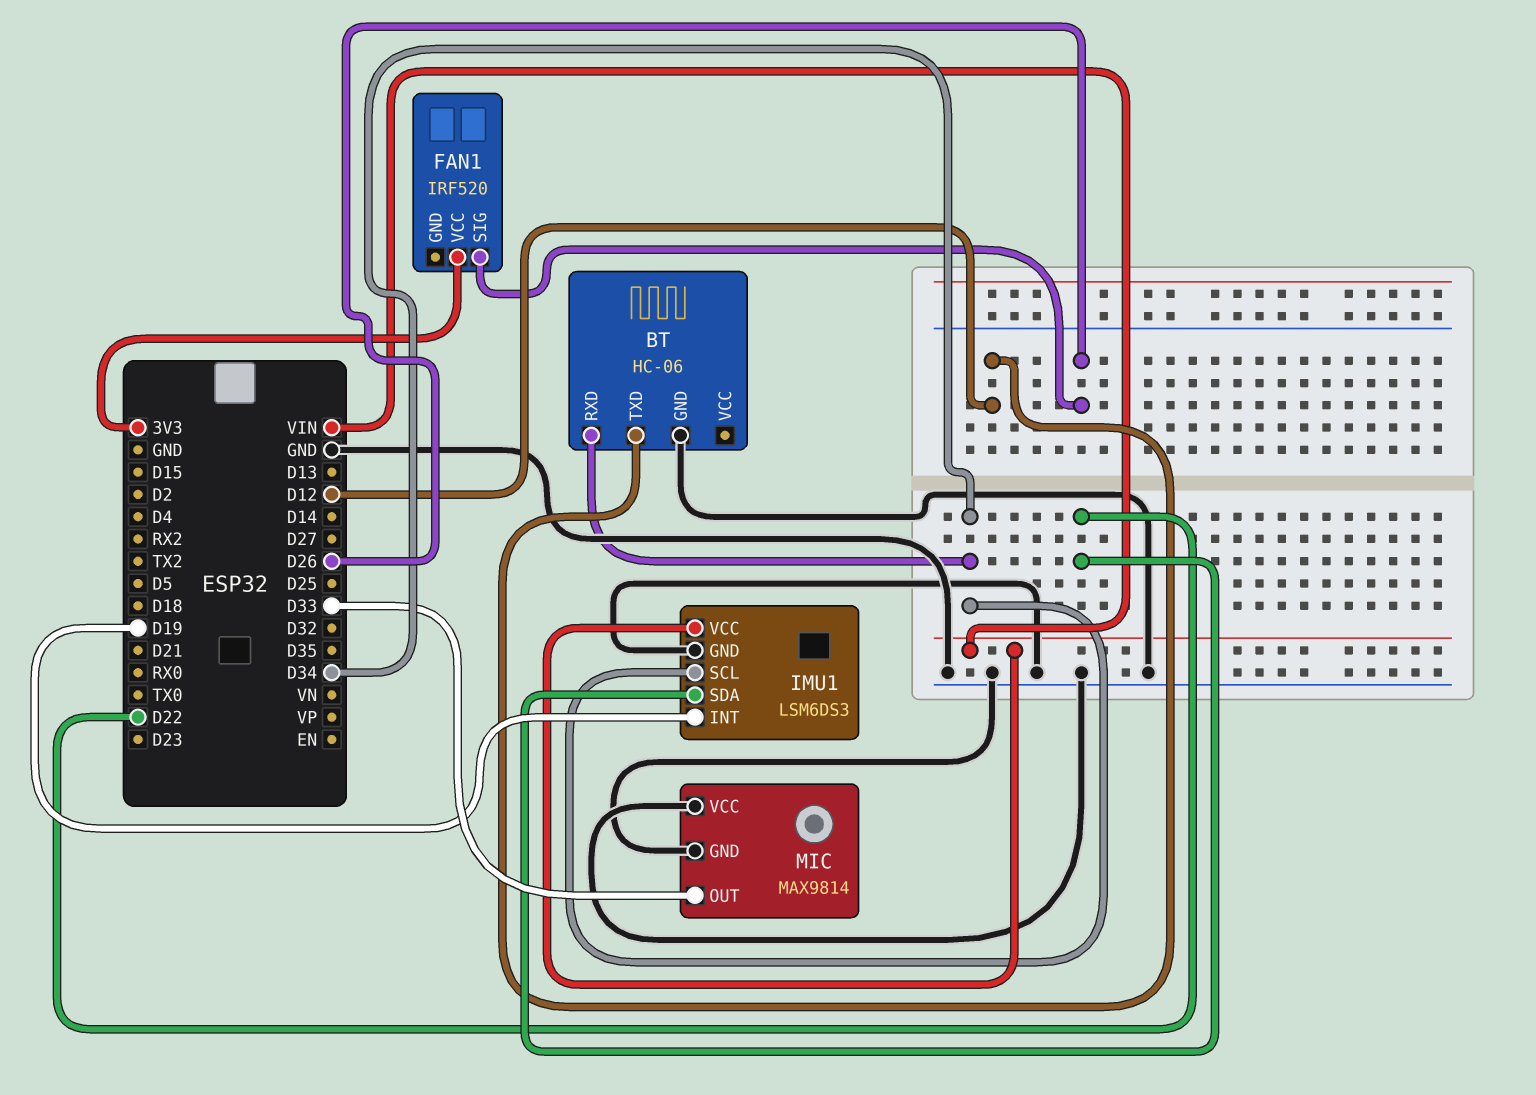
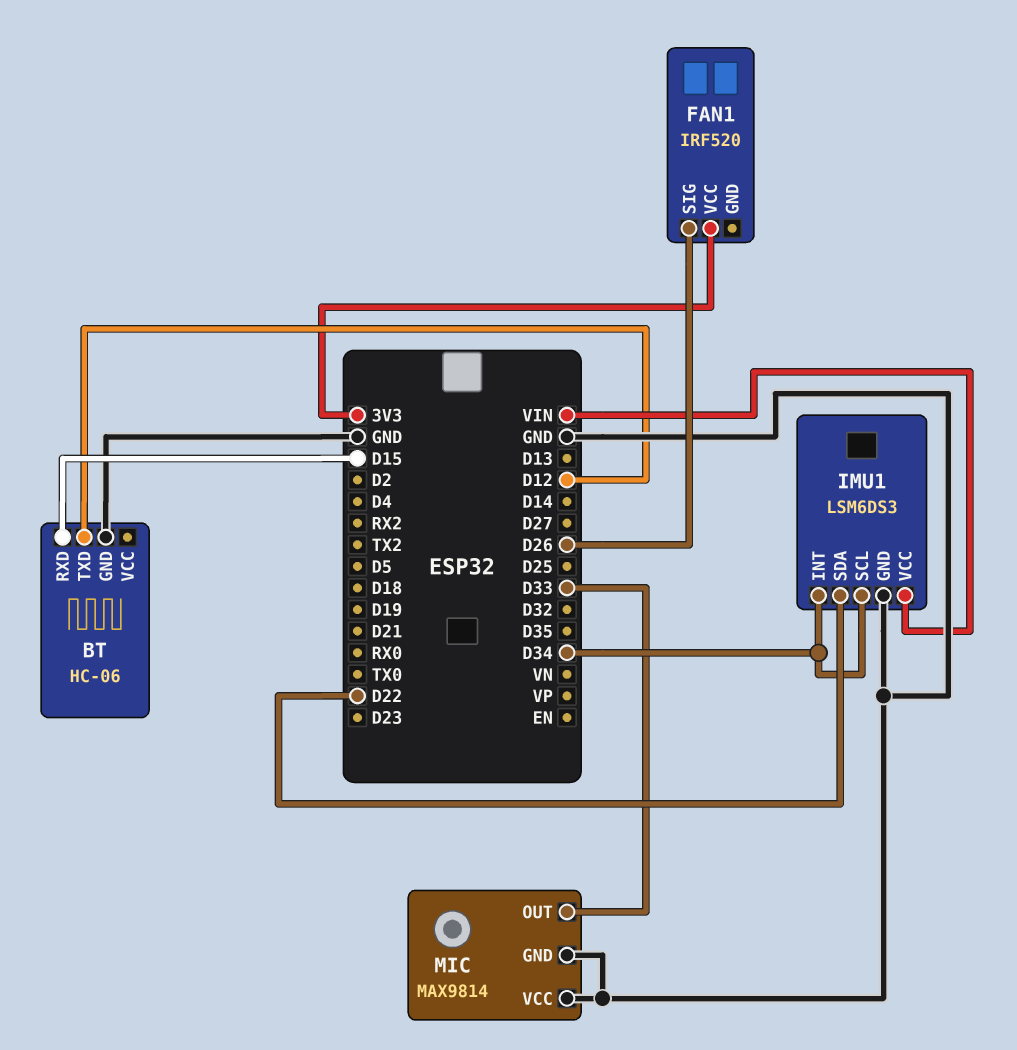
BT pin RXD: D34 -> D15
IMU1 pin INT: D19 -> D34

